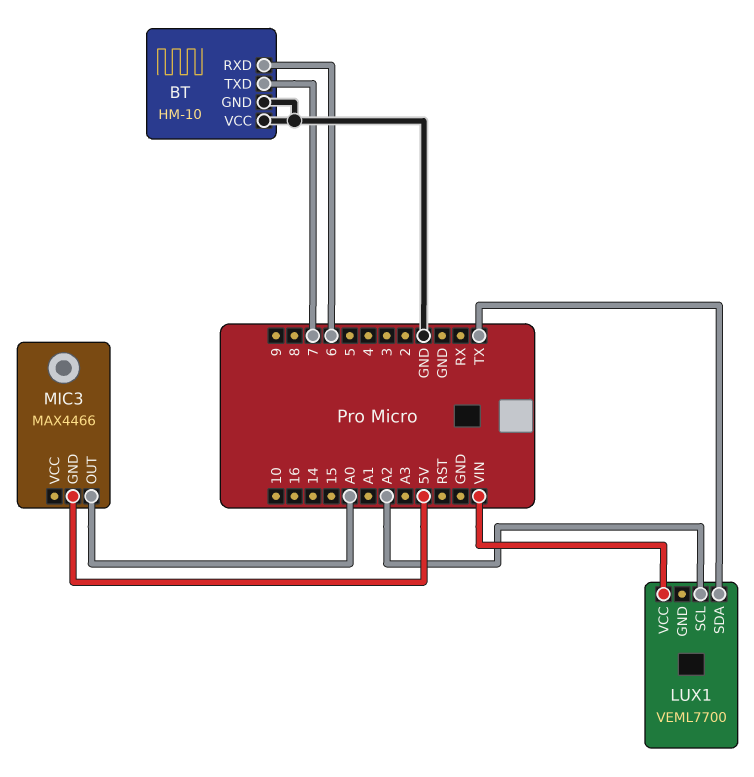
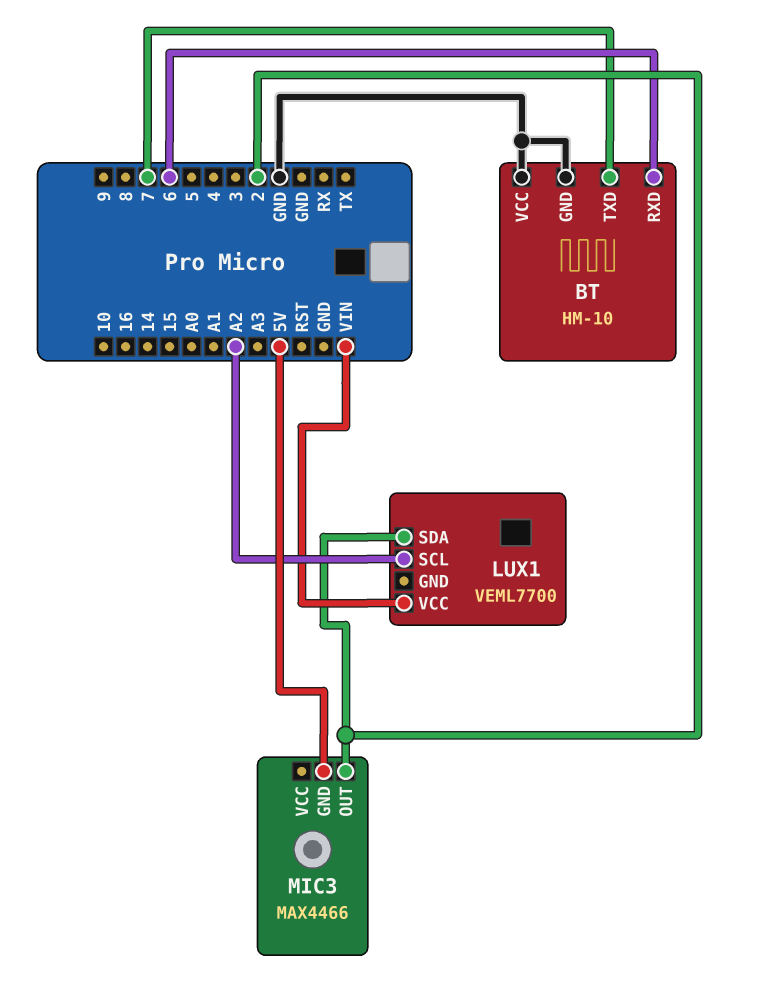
LUX1 pin SDA: TX -> 2
MIC3 pin OUT: A0 -> 2

